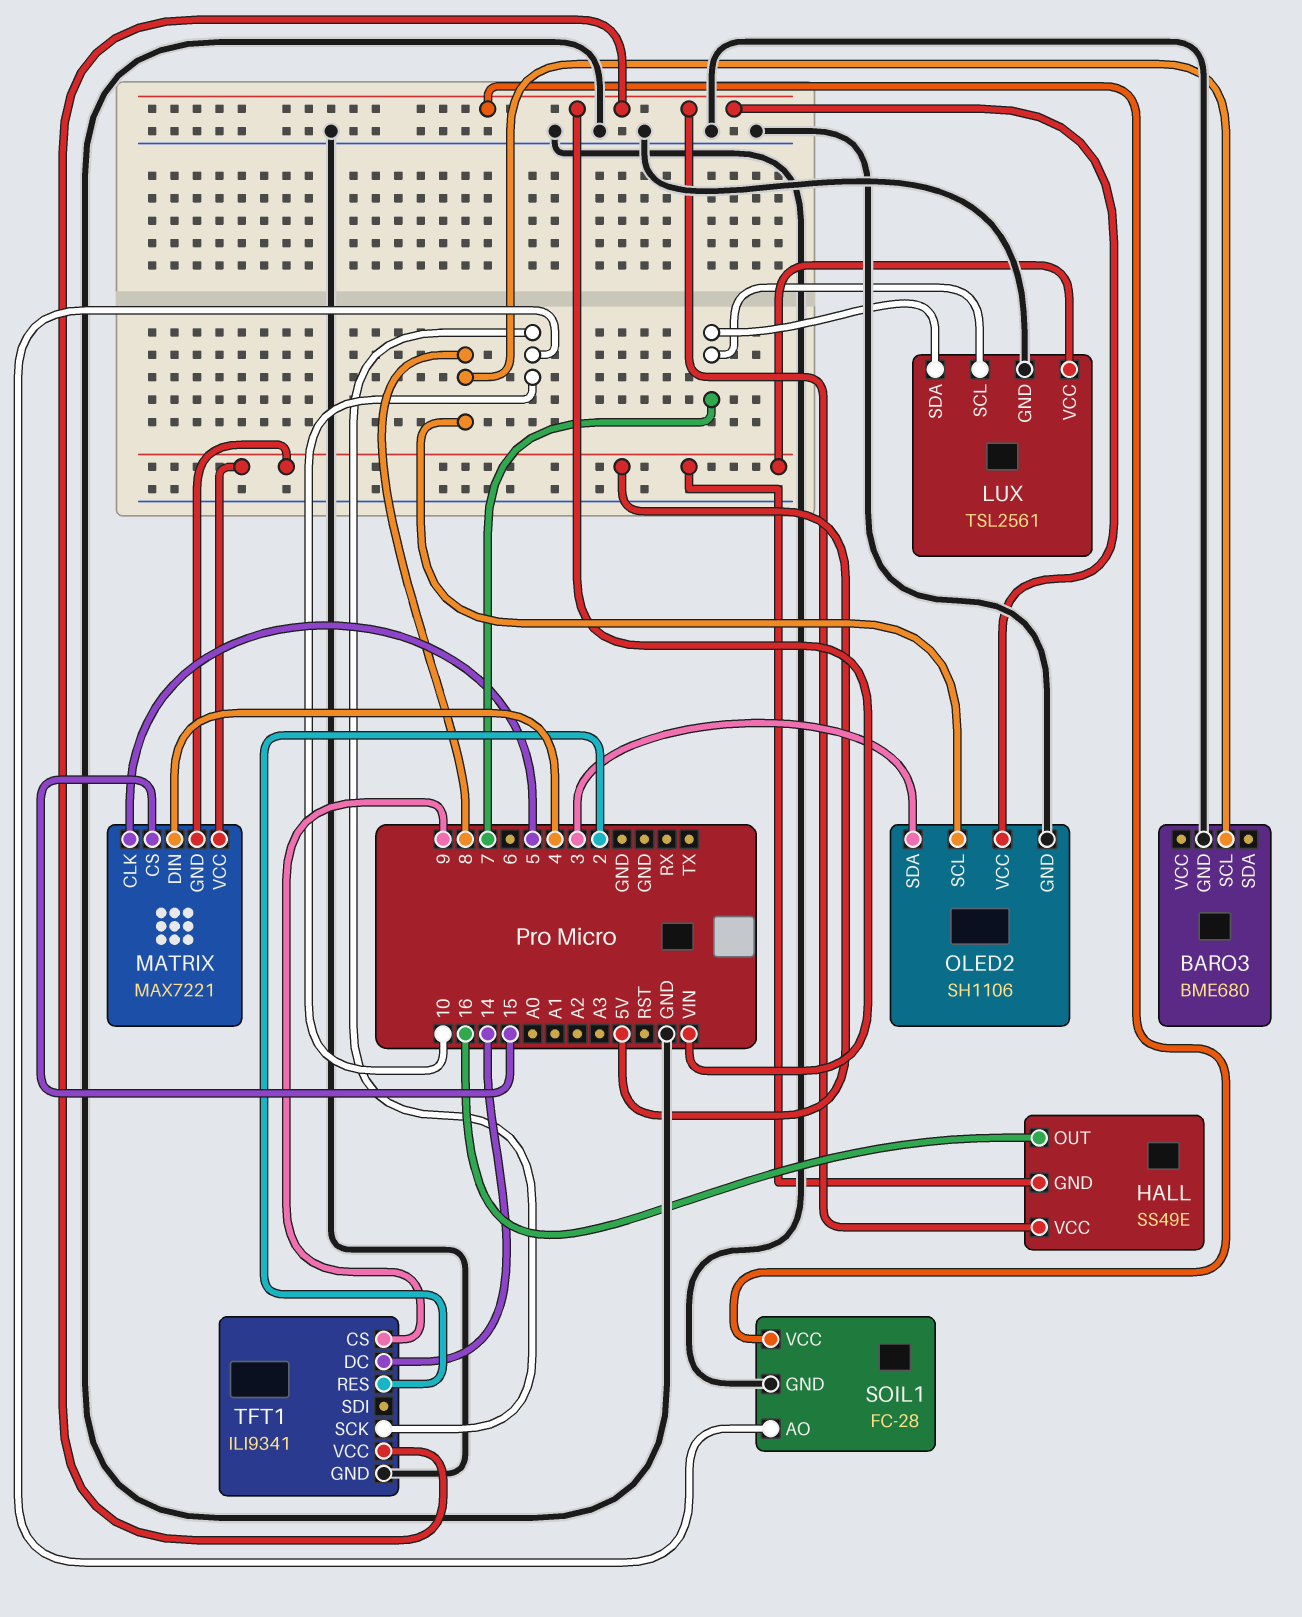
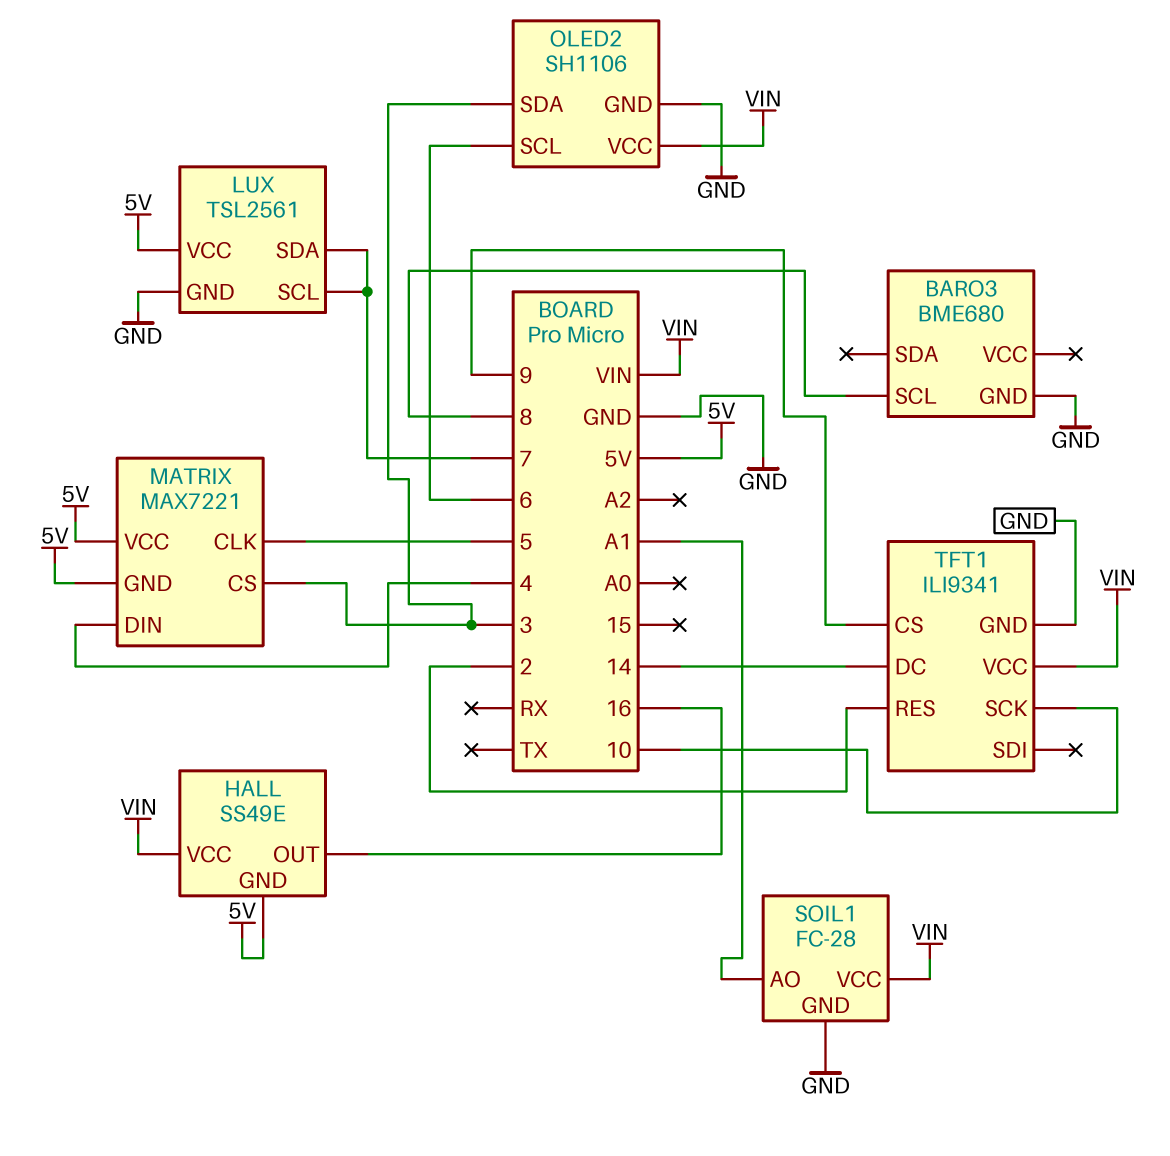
MATRIX pin CS: 15 -> 3
OLED2 pin SCL: 8 -> 6
SOIL1 pin AO: 10 -> A1

